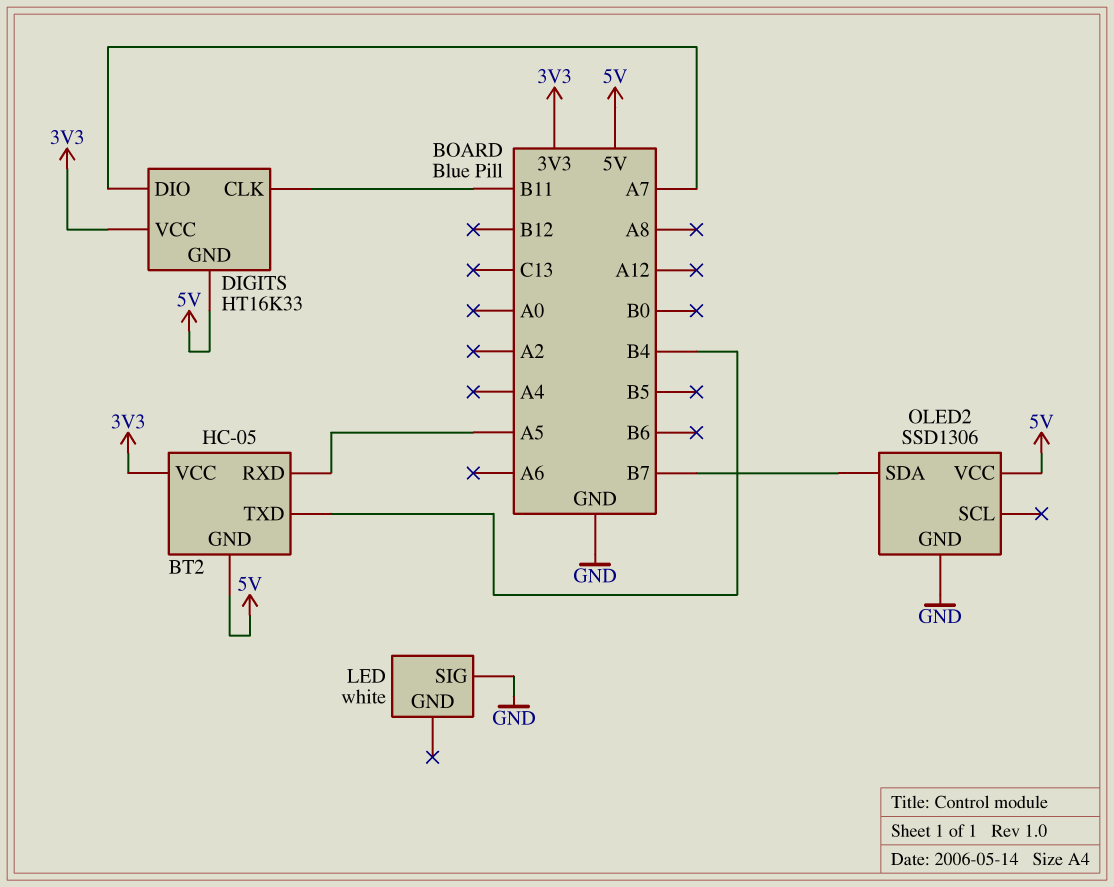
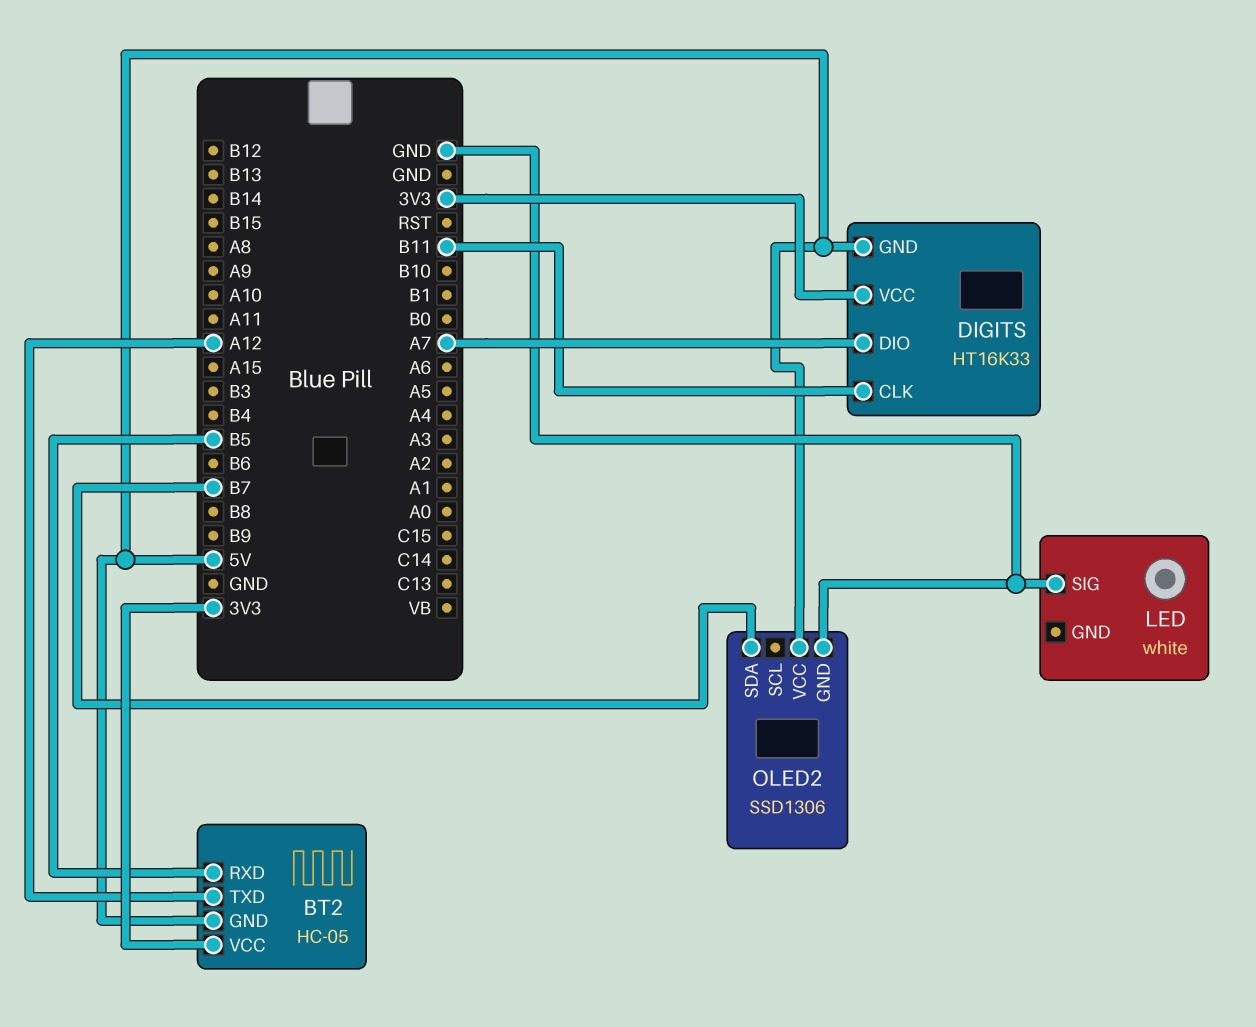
BT2 pin RXD: A5 -> B5
BT2 pin TXD: B4 -> A12

